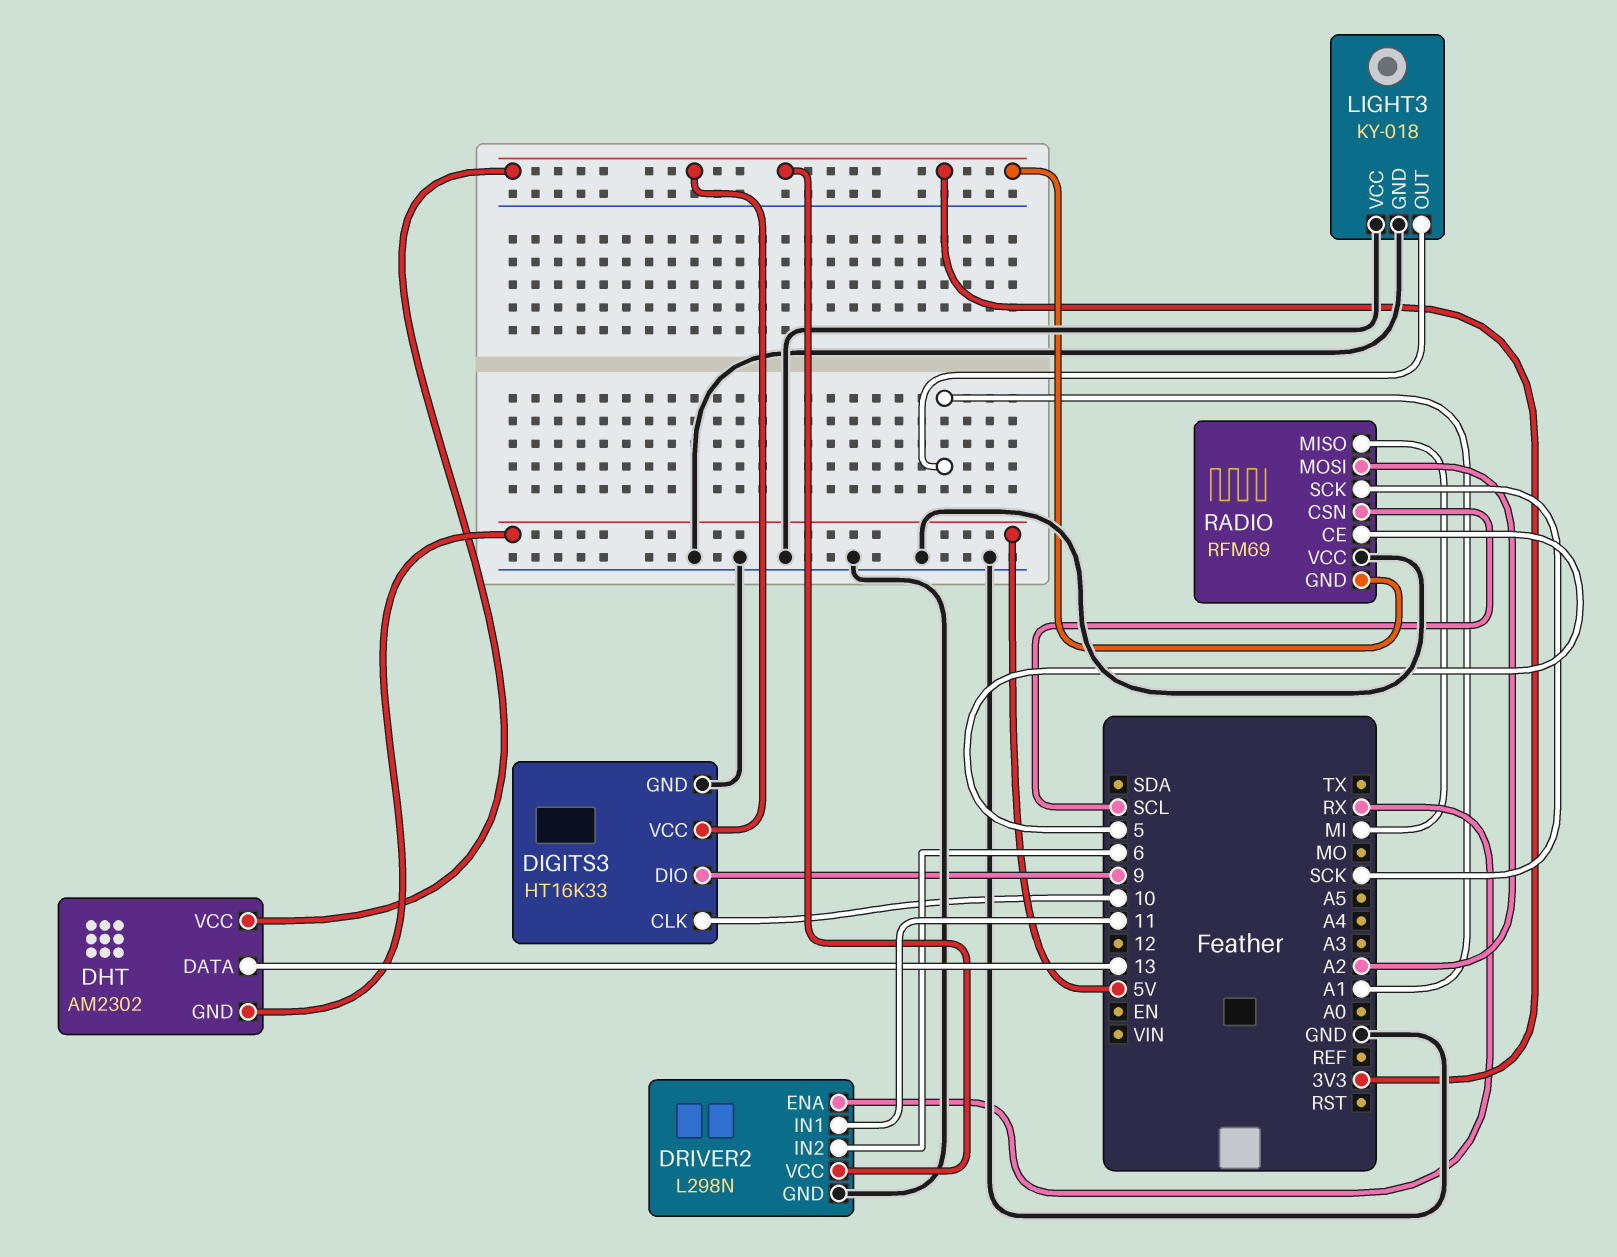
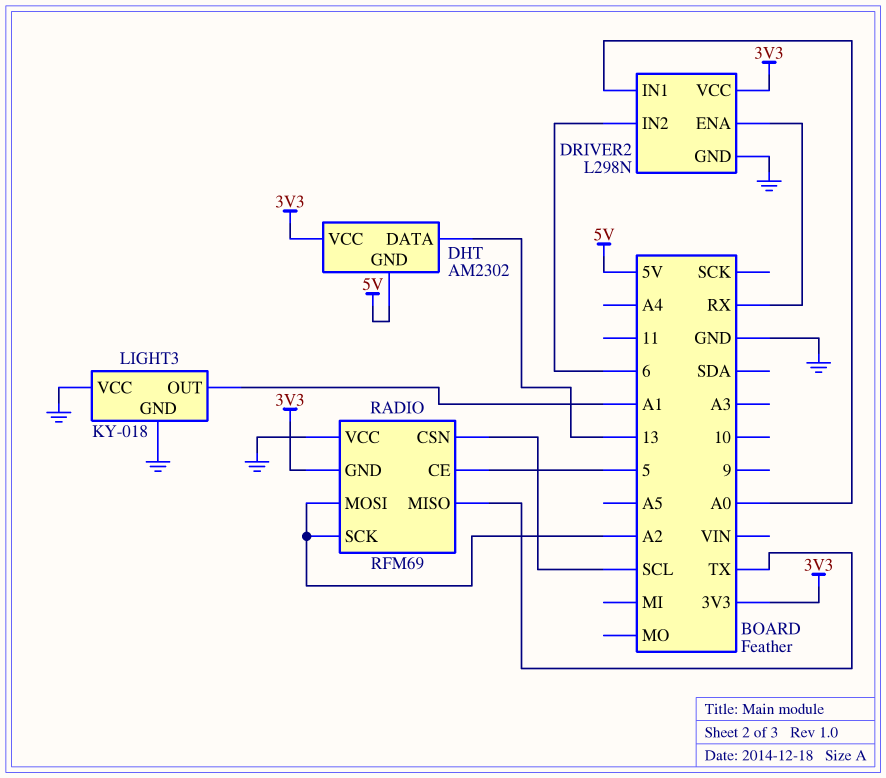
DIGITS3: HT16K33 -> none
DIGITS3 pin CLK: 10 -> none
DIGITS3 pin DIO: 9 -> none
DIGITS3 pin GND: GND -> none
DIGITS3 pin VCC: 3V3 -> none
DRIVER2 pin IN1: 11 -> A0
RADIO pin MISO: MI -> TX
RADIO pin SCK: SCK -> A2

